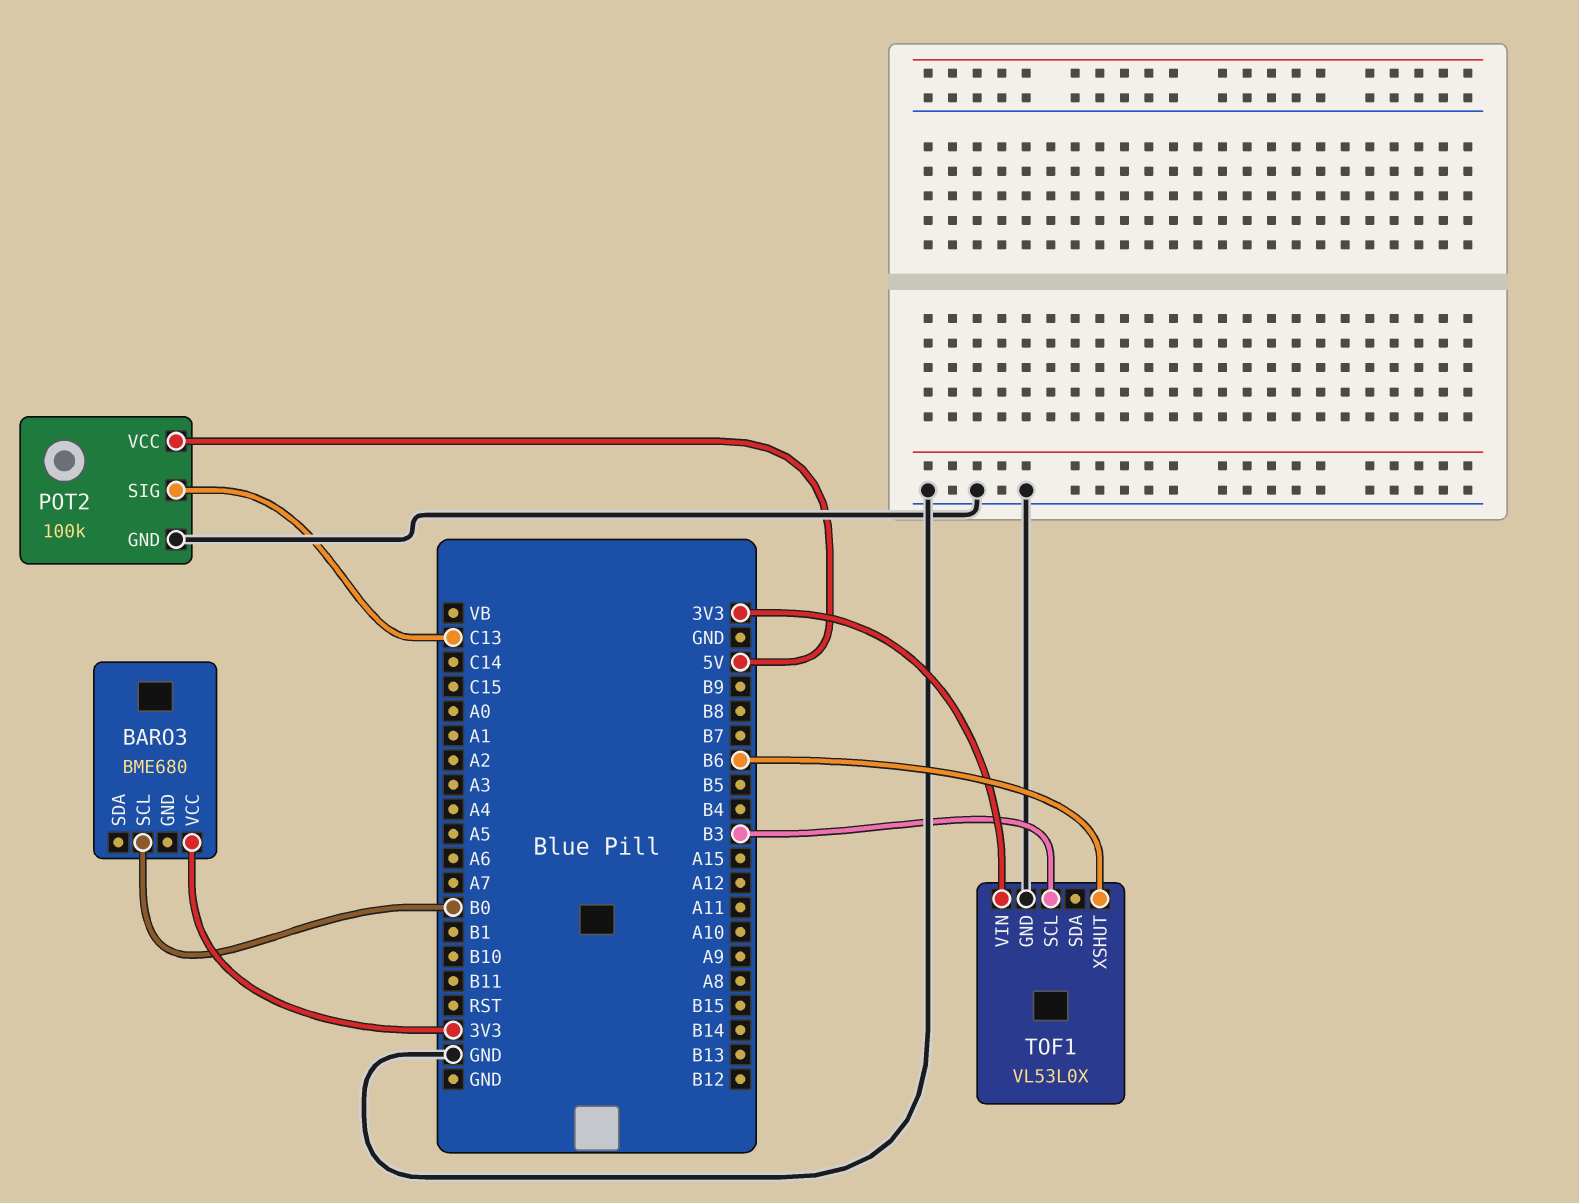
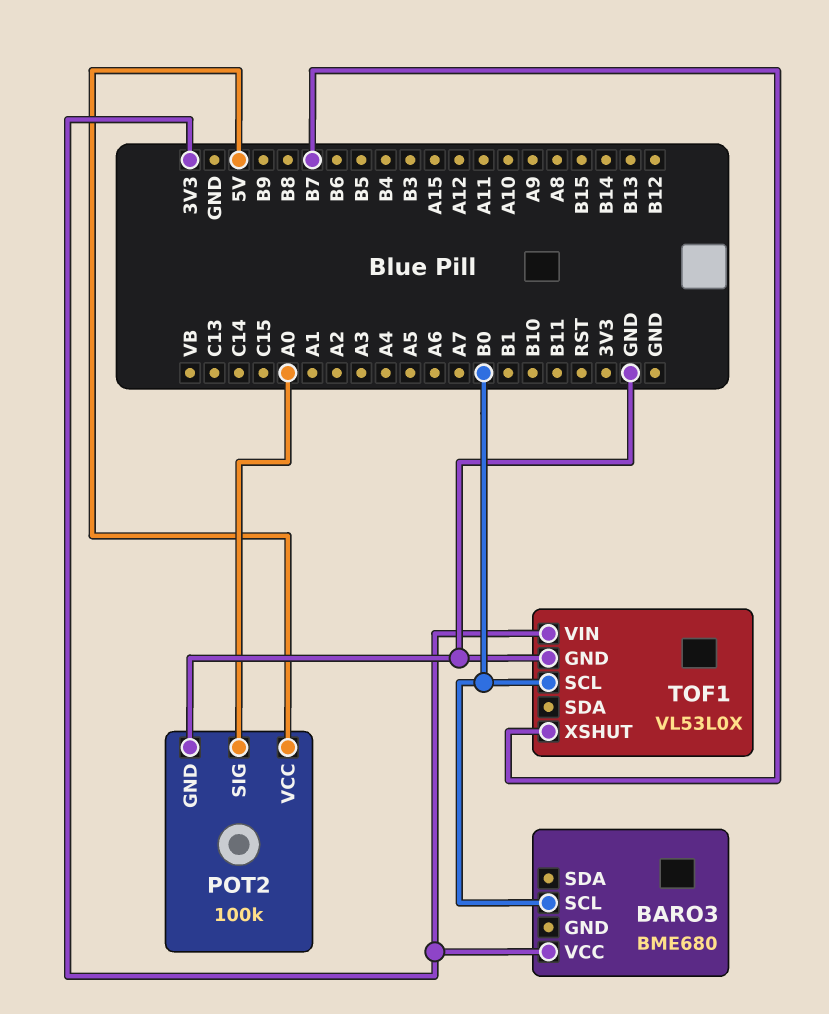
POT2 pin SIG: C13 -> A0
TOF1 pin SCL: B3 -> B0
TOF1 pin XSHUT: B6 -> B7

